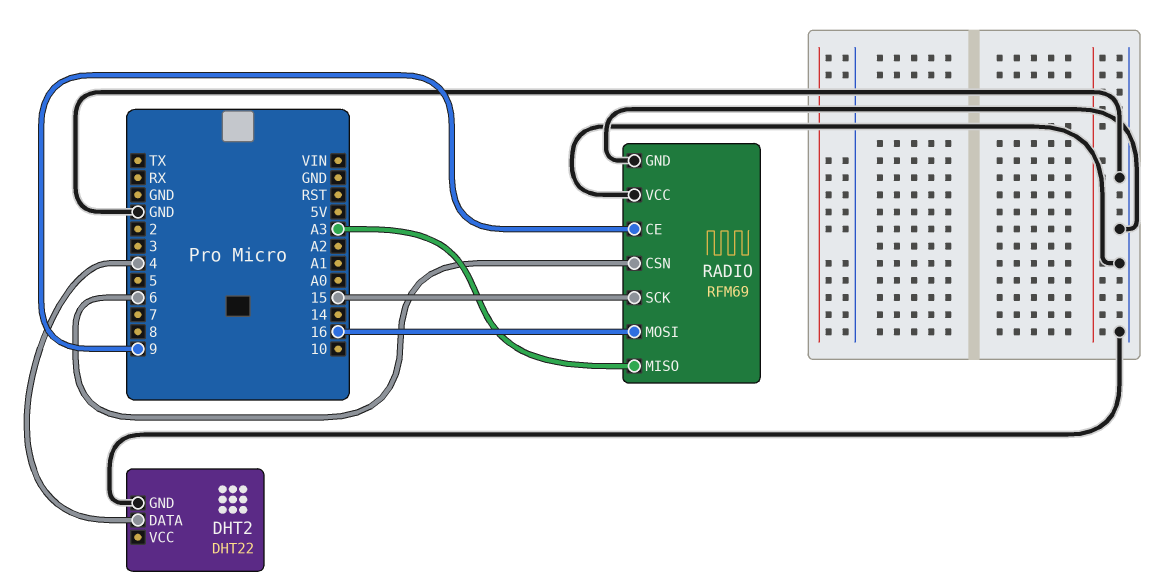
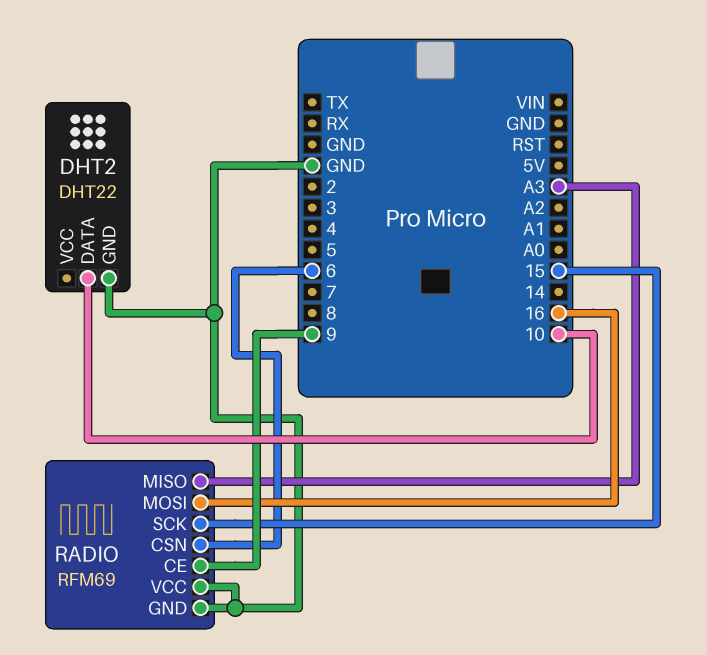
DHT2 pin DATA: 4 -> 10

